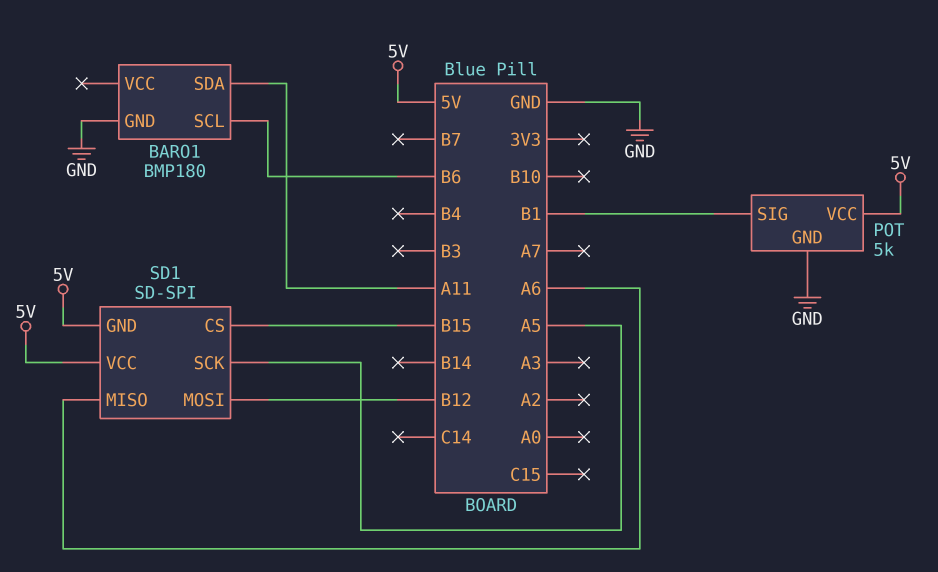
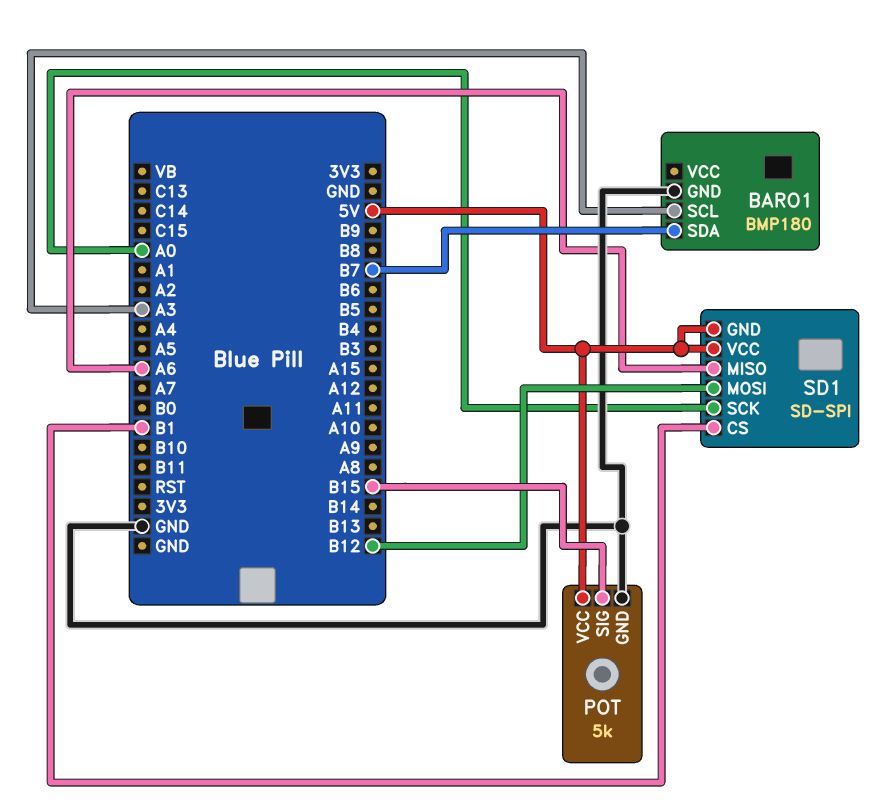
BARO1 pin SCL: B6 -> A3
BARO1 pin SDA: A11 -> B7
POT pin SIG: B1 -> B15
SD1 pin CS: B15 -> B1
SD1 pin SCK: A5 -> A0

